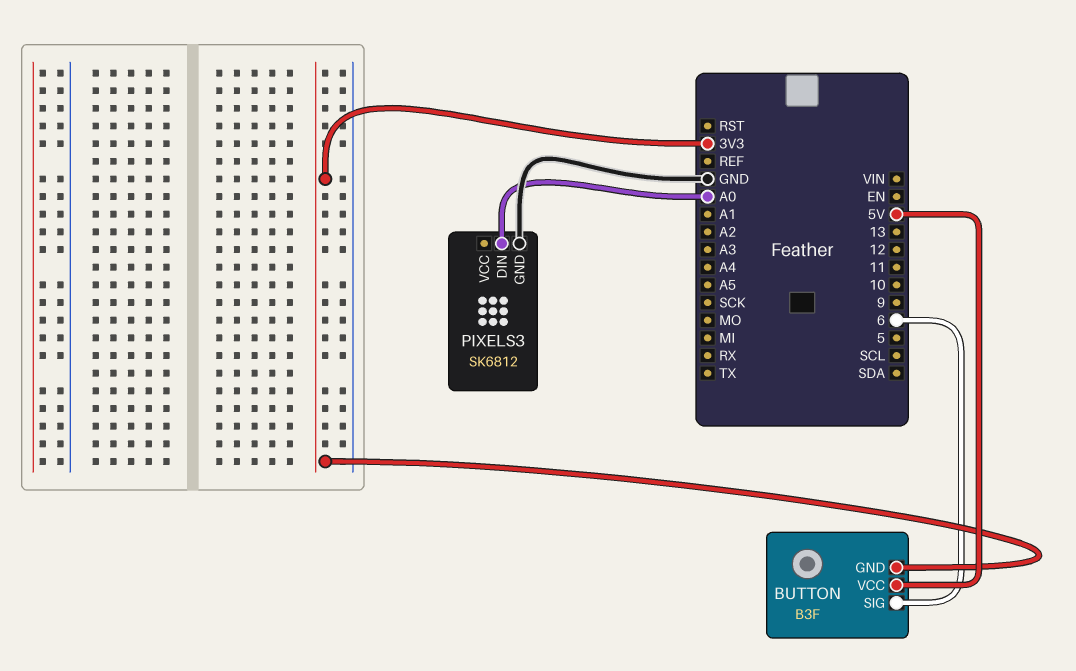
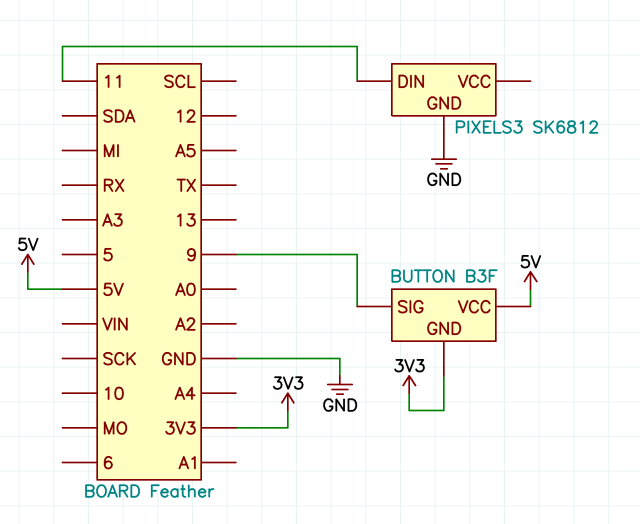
BUTTON pin SIG: 6 -> 9
PIXELS3 pin DIN: A0 -> 11

